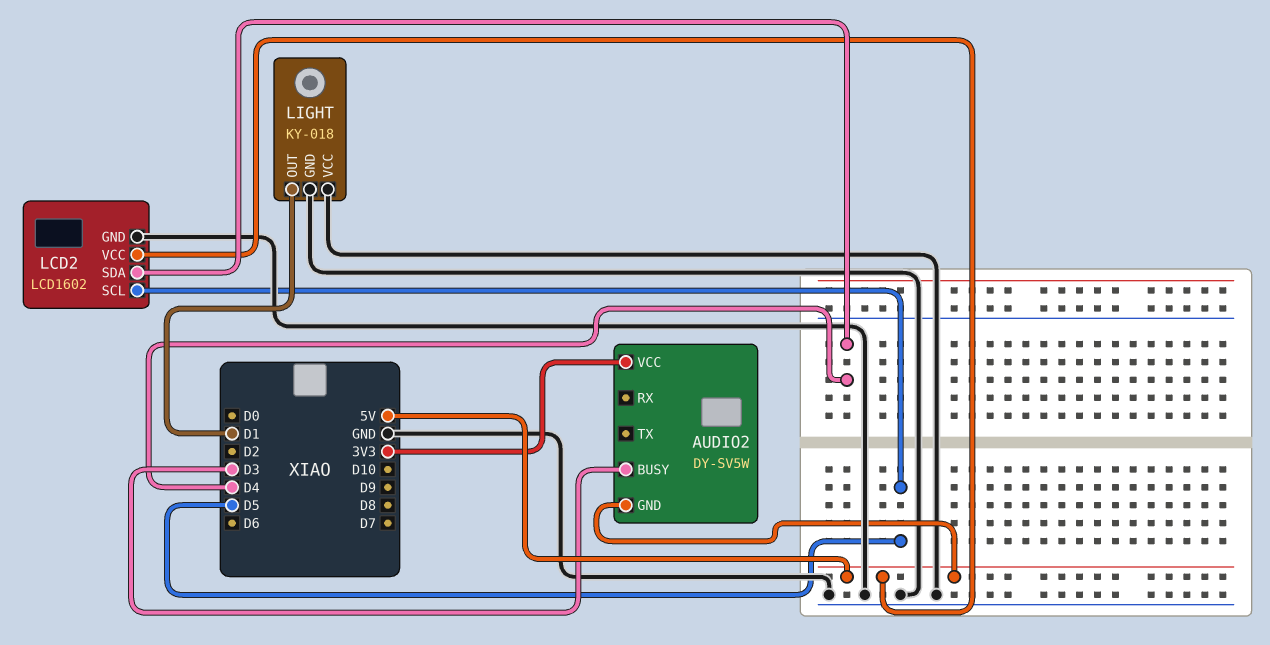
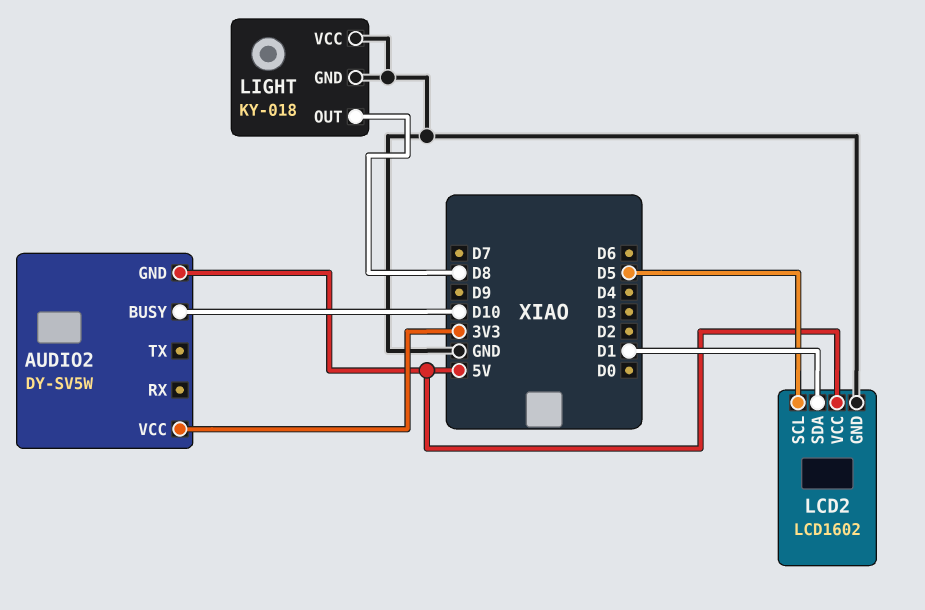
AUDIO2 pin BUSY: D3 -> D10
LCD2 pin SDA: D4 -> D1
LIGHT pin OUT: D1 -> D8

